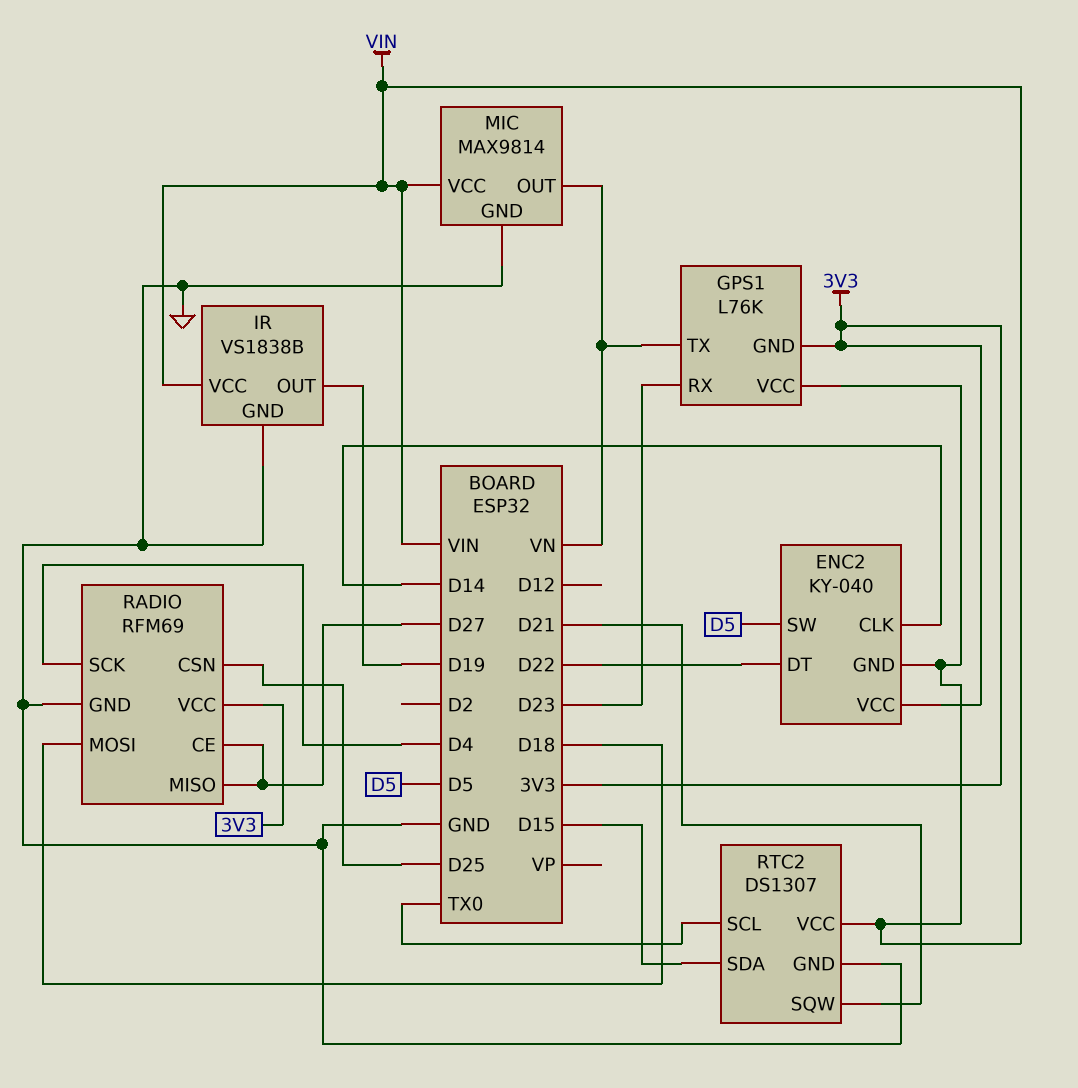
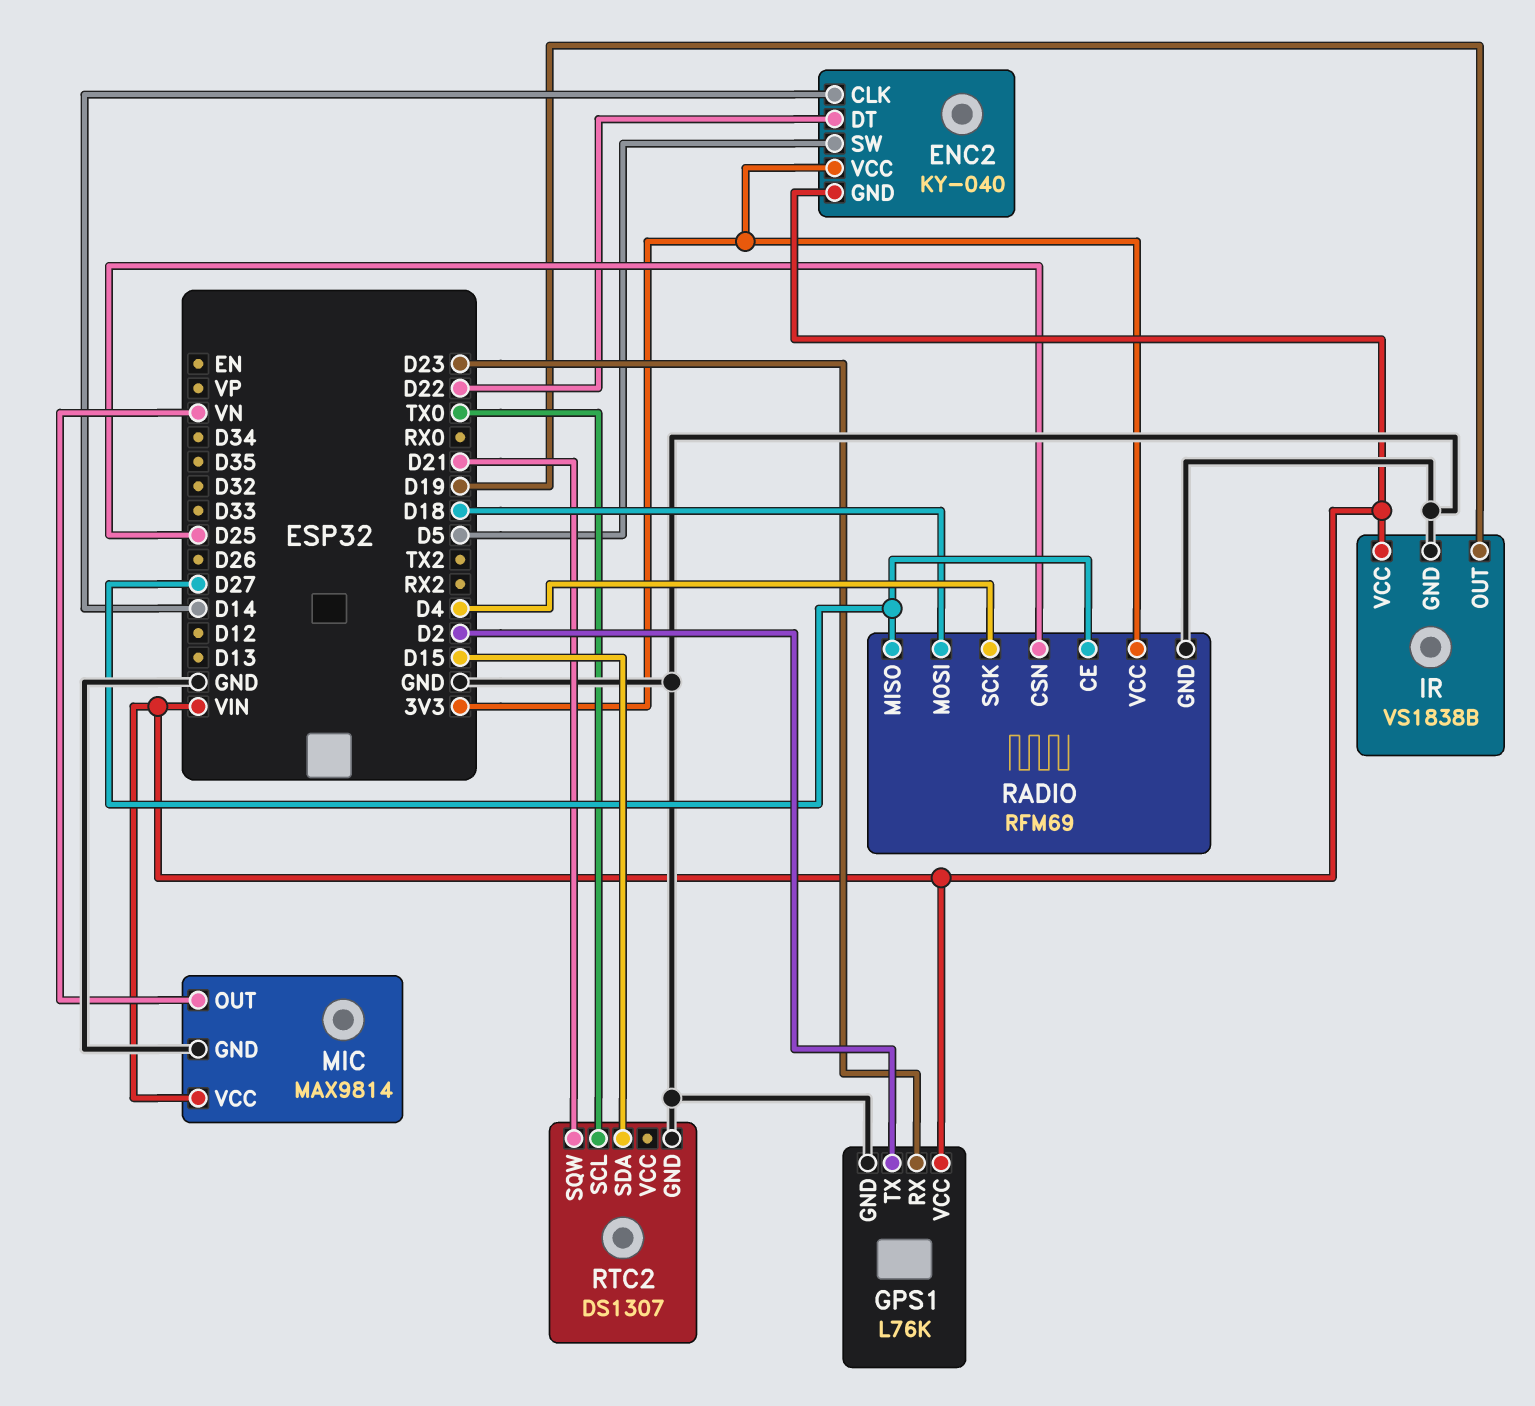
GPS1 pin GND: 3V3 -> GND
GPS1 pin TX: VN -> D2
RTC2 pin VCC: VIN -> none

